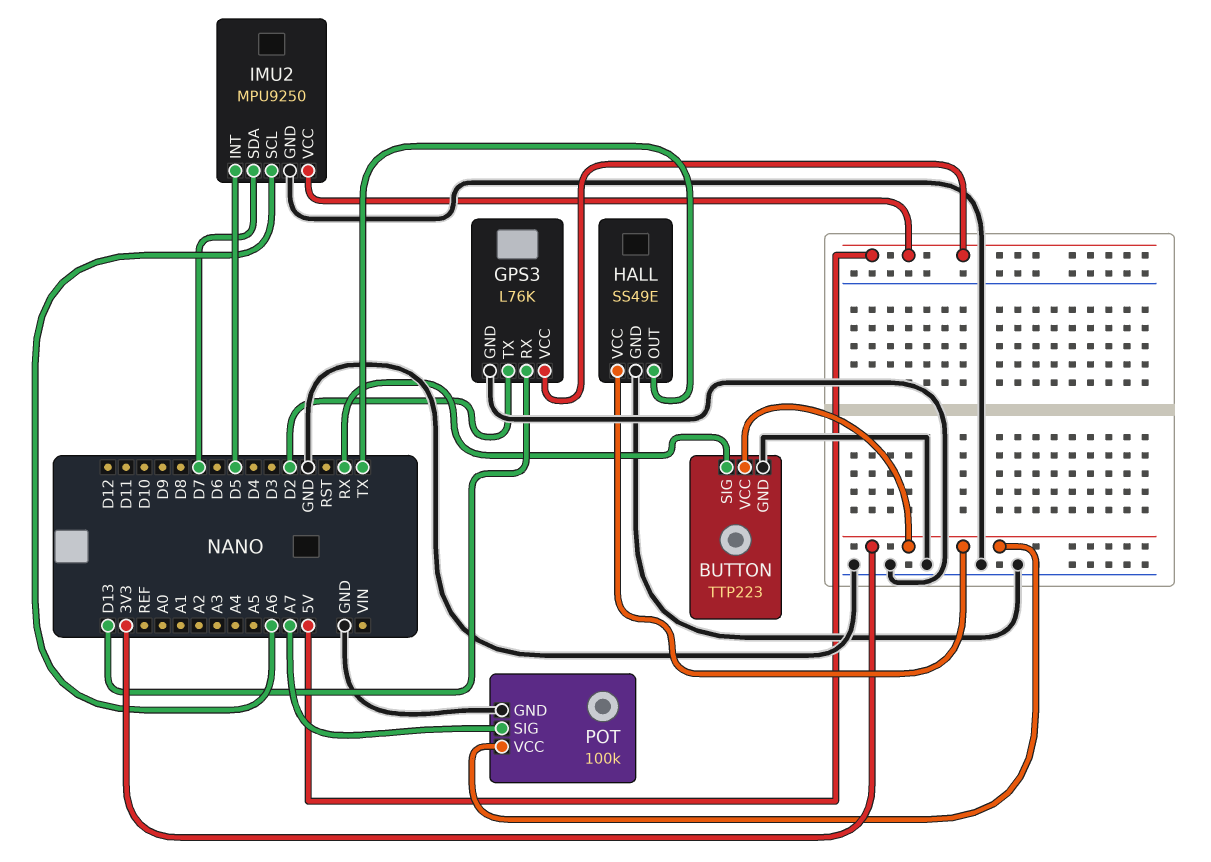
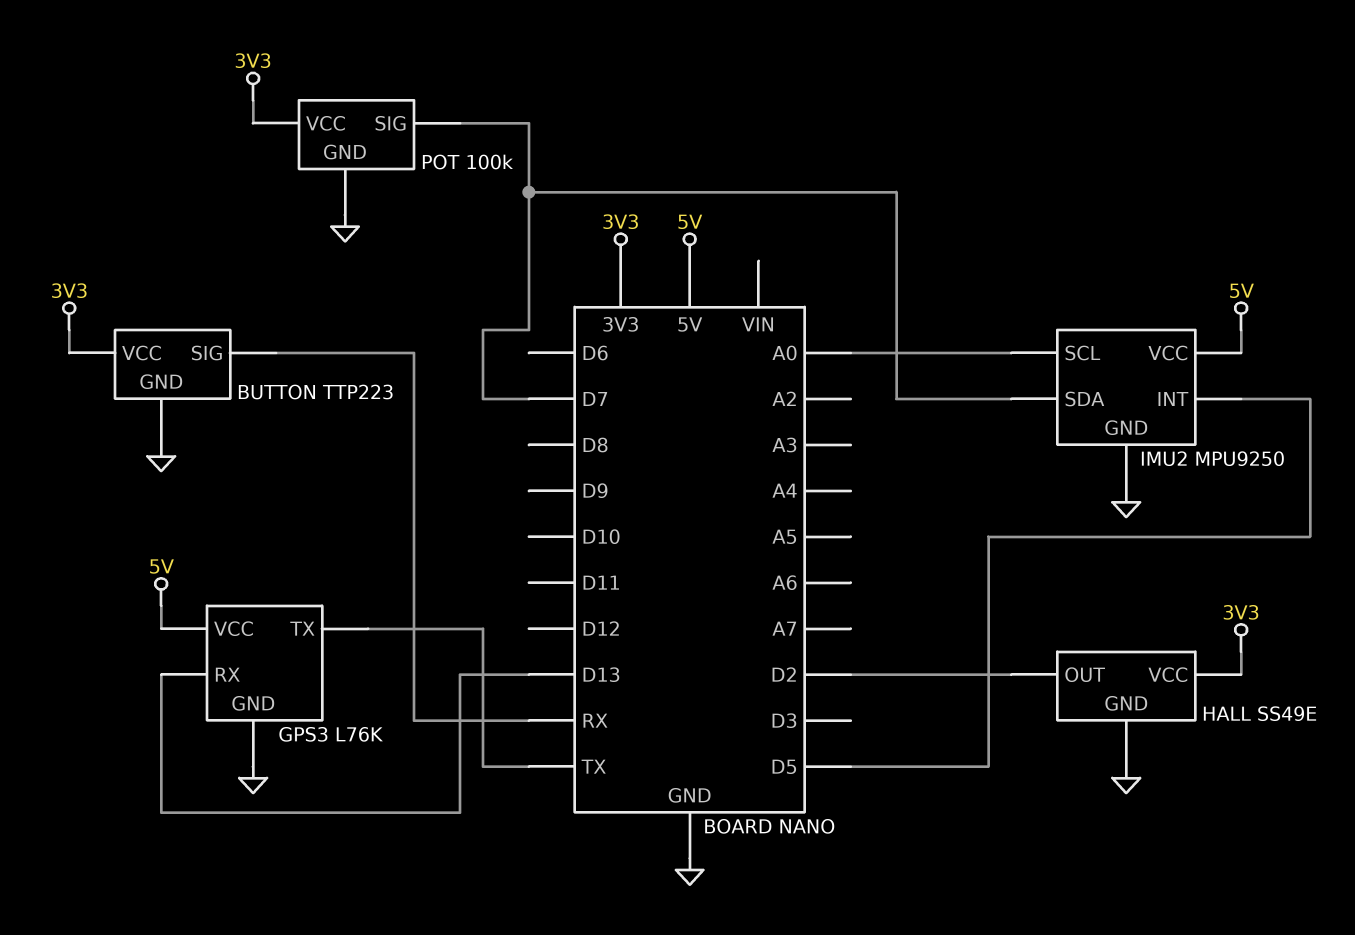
GPS3 pin TX: D2 -> TX
HALL pin OUT: TX -> D2
IMU2 pin SCL: A6 -> A0
POT pin SIG: A7 -> D7

